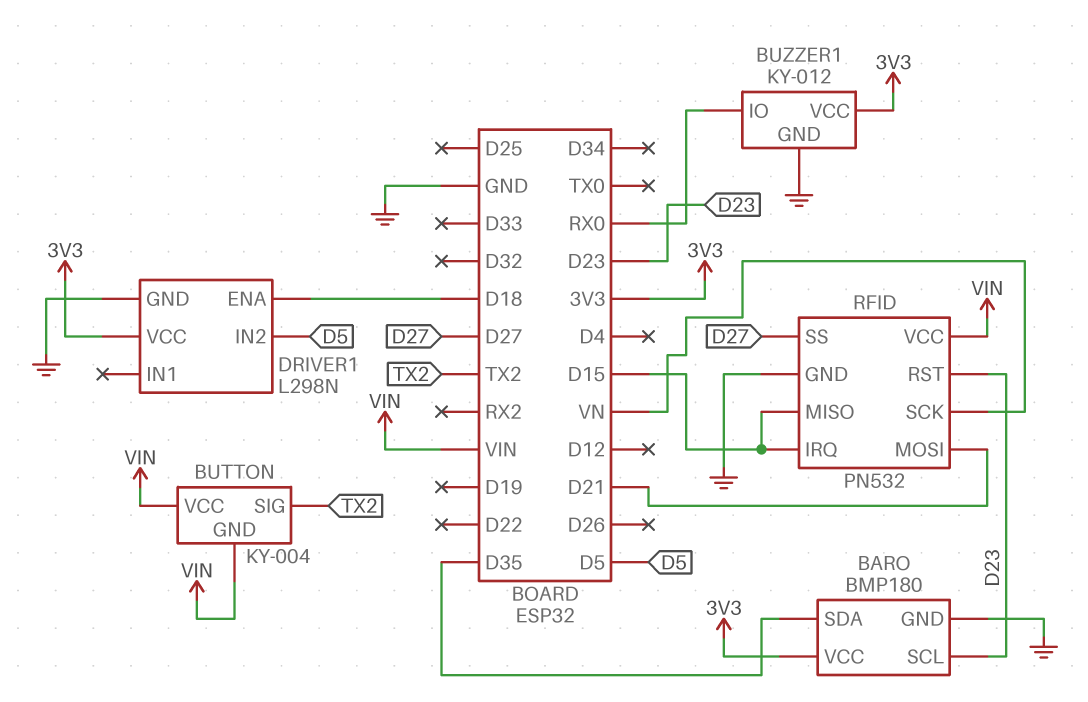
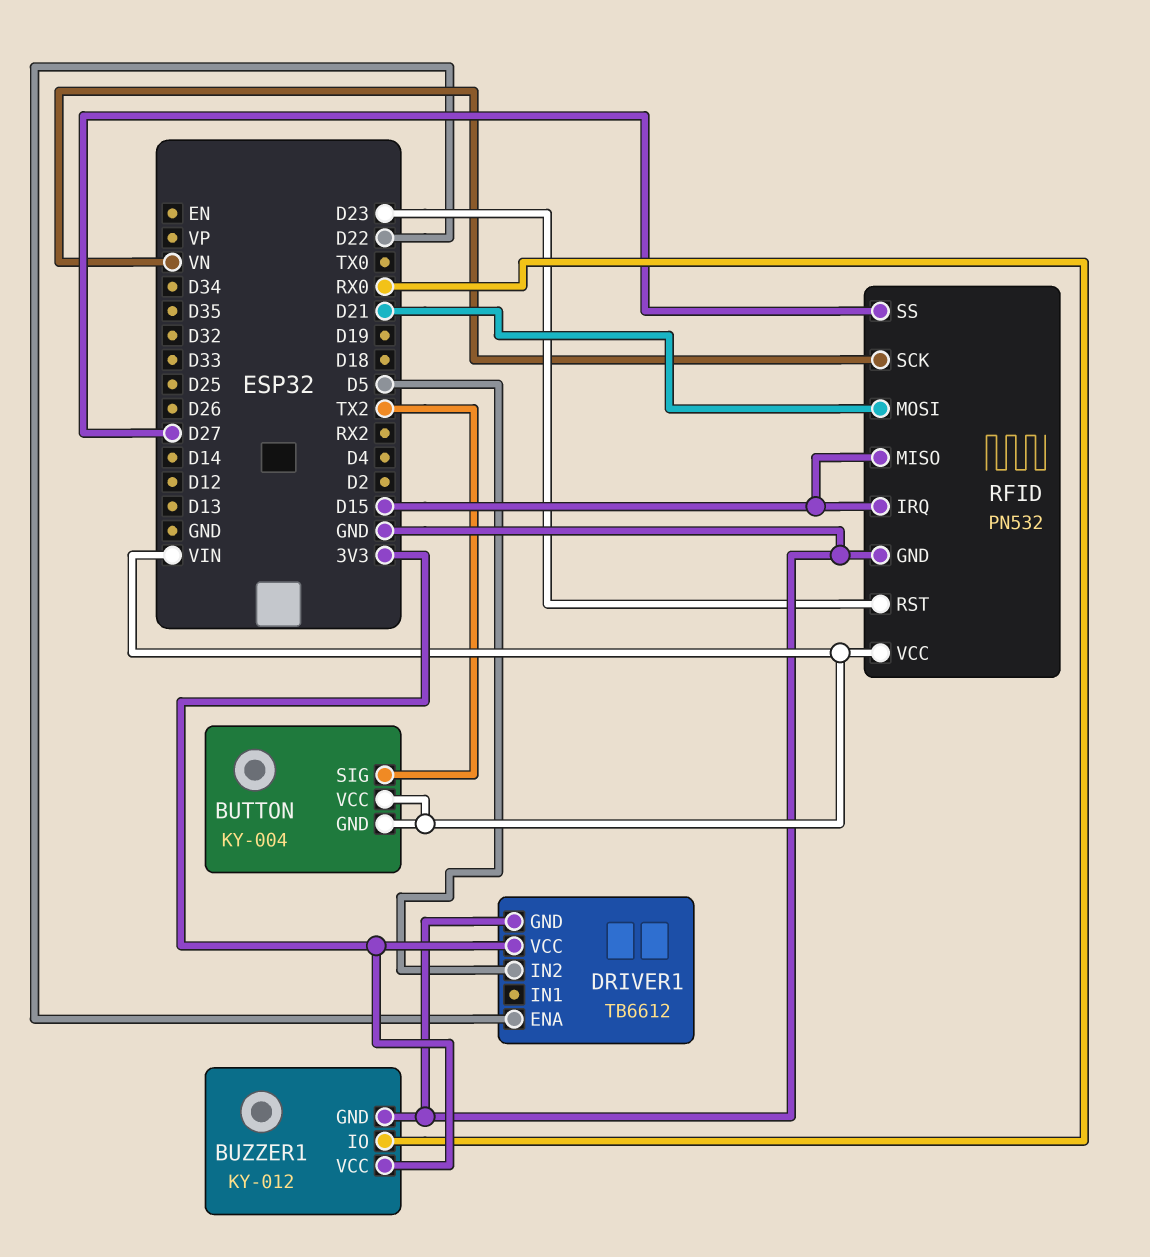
BARO: BMP180 -> none
BARO pin GND: GND -> none
BARO pin SCL: D23 -> none
BARO pin SDA: D35 -> none
BARO pin VCC: 3V3 -> none
DRIVER1: L298N -> TB6612
DRIVER1 pin ENA: D18 -> D22

